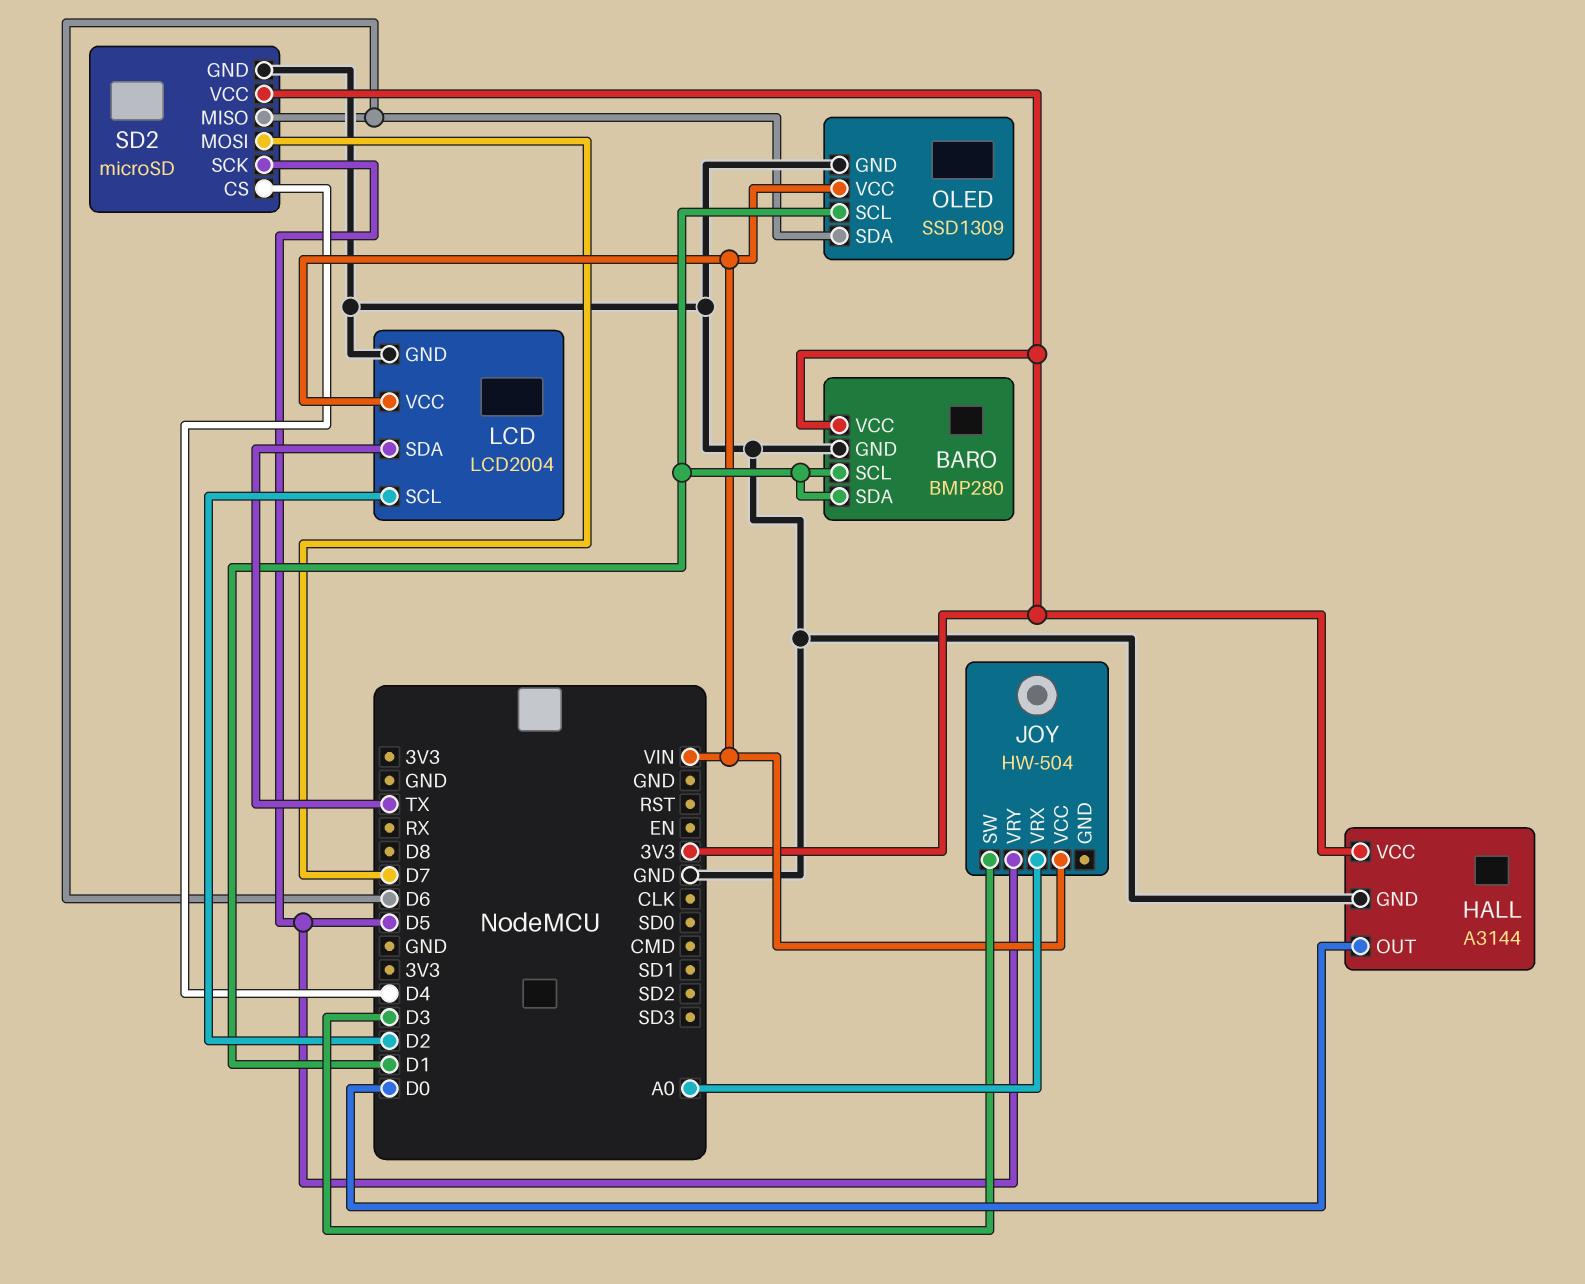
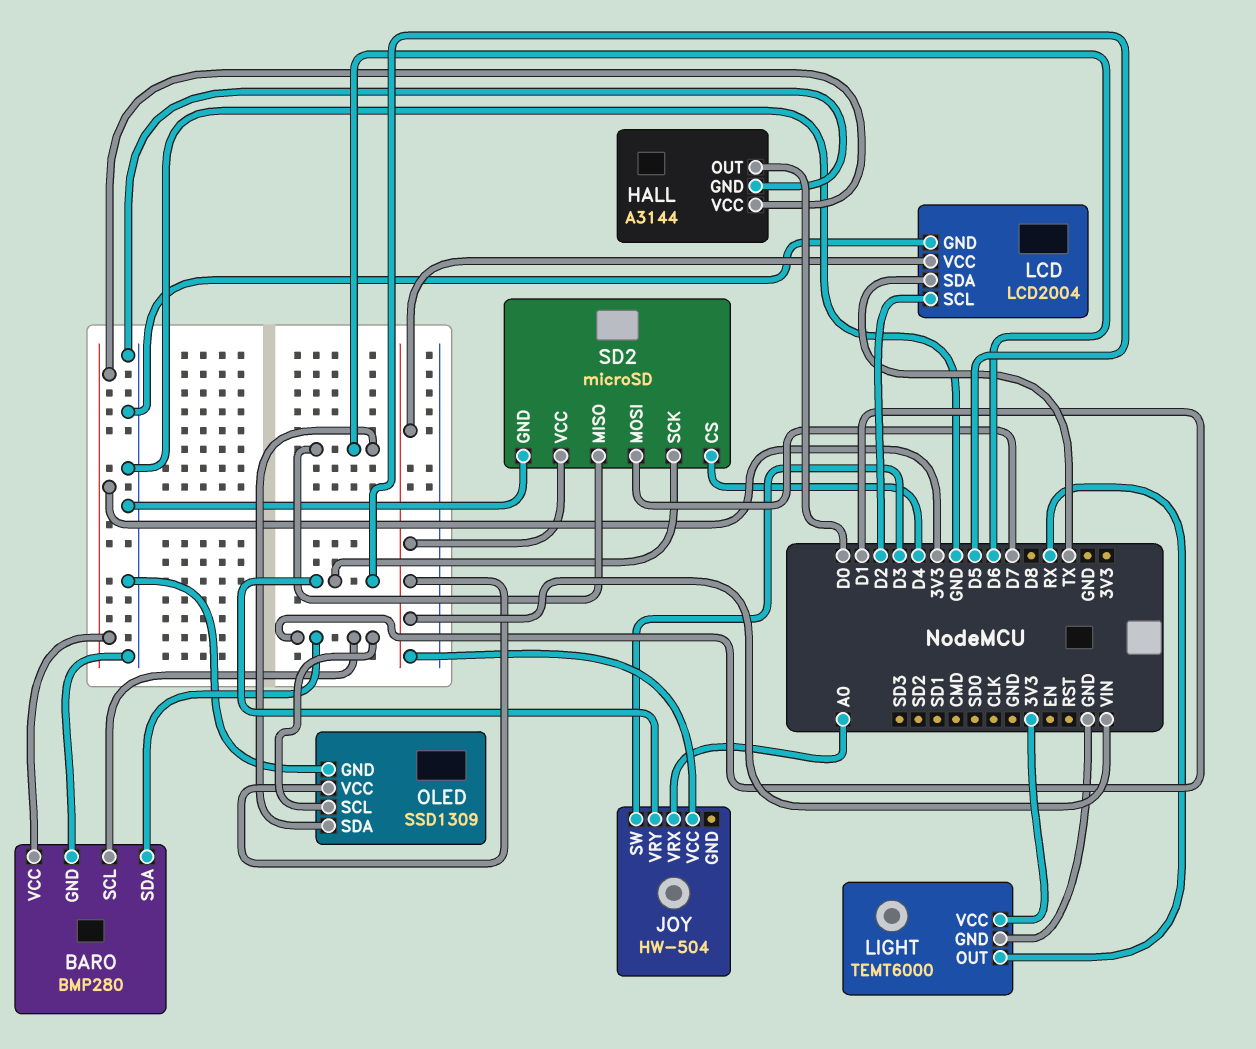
LIGHT: none -> TEMT6000
LIGHT pin GND: none -> GND
LIGHT pin OUT: none -> RX
LIGHT pin VCC: none -> 3V3
SD2 pin VCC: 3V3 -> VIN

